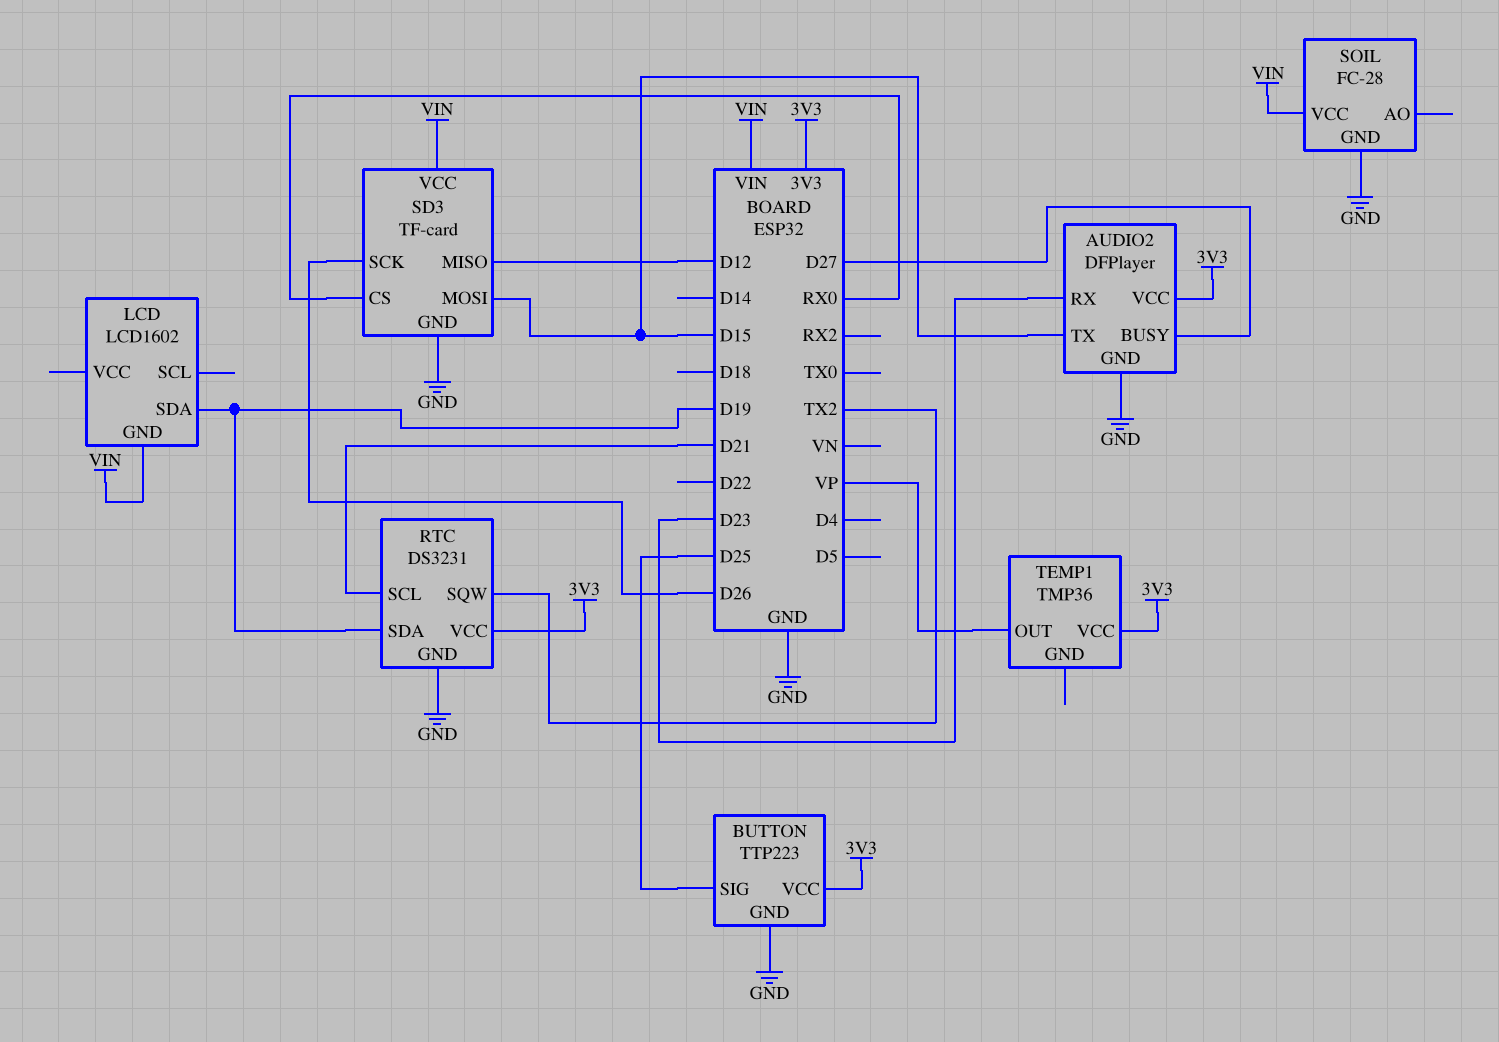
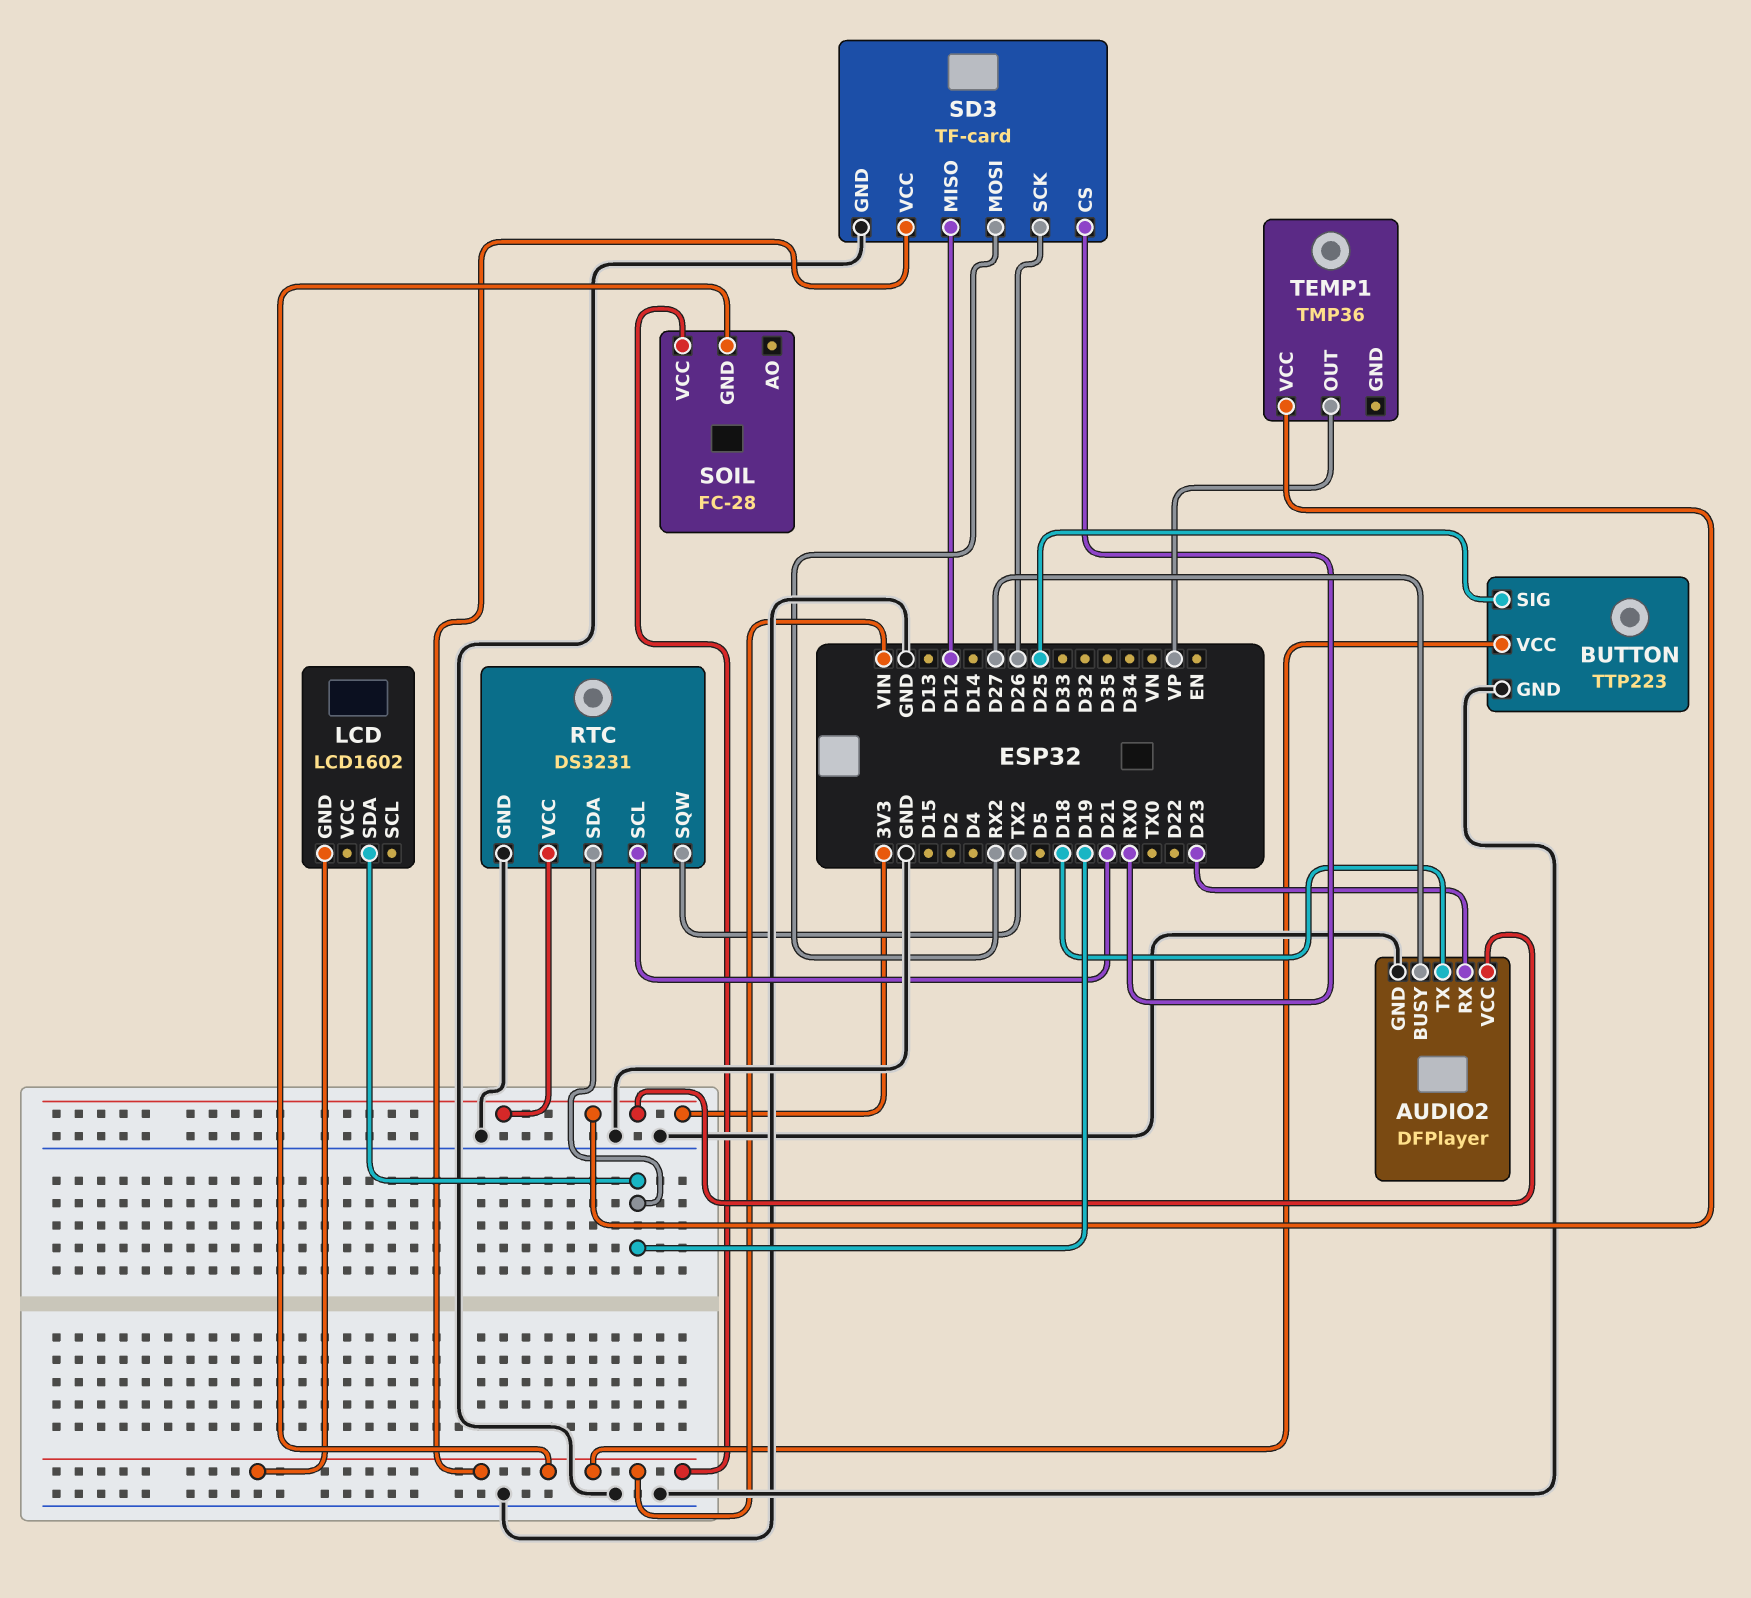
AUDIO2 pin TX: D15 -> D18
BUTTON pin VCC: 3V3 -> VIN
SD3 pin MOSI: D15 -> RX2
SOIL pin GND: GND -> VIN

